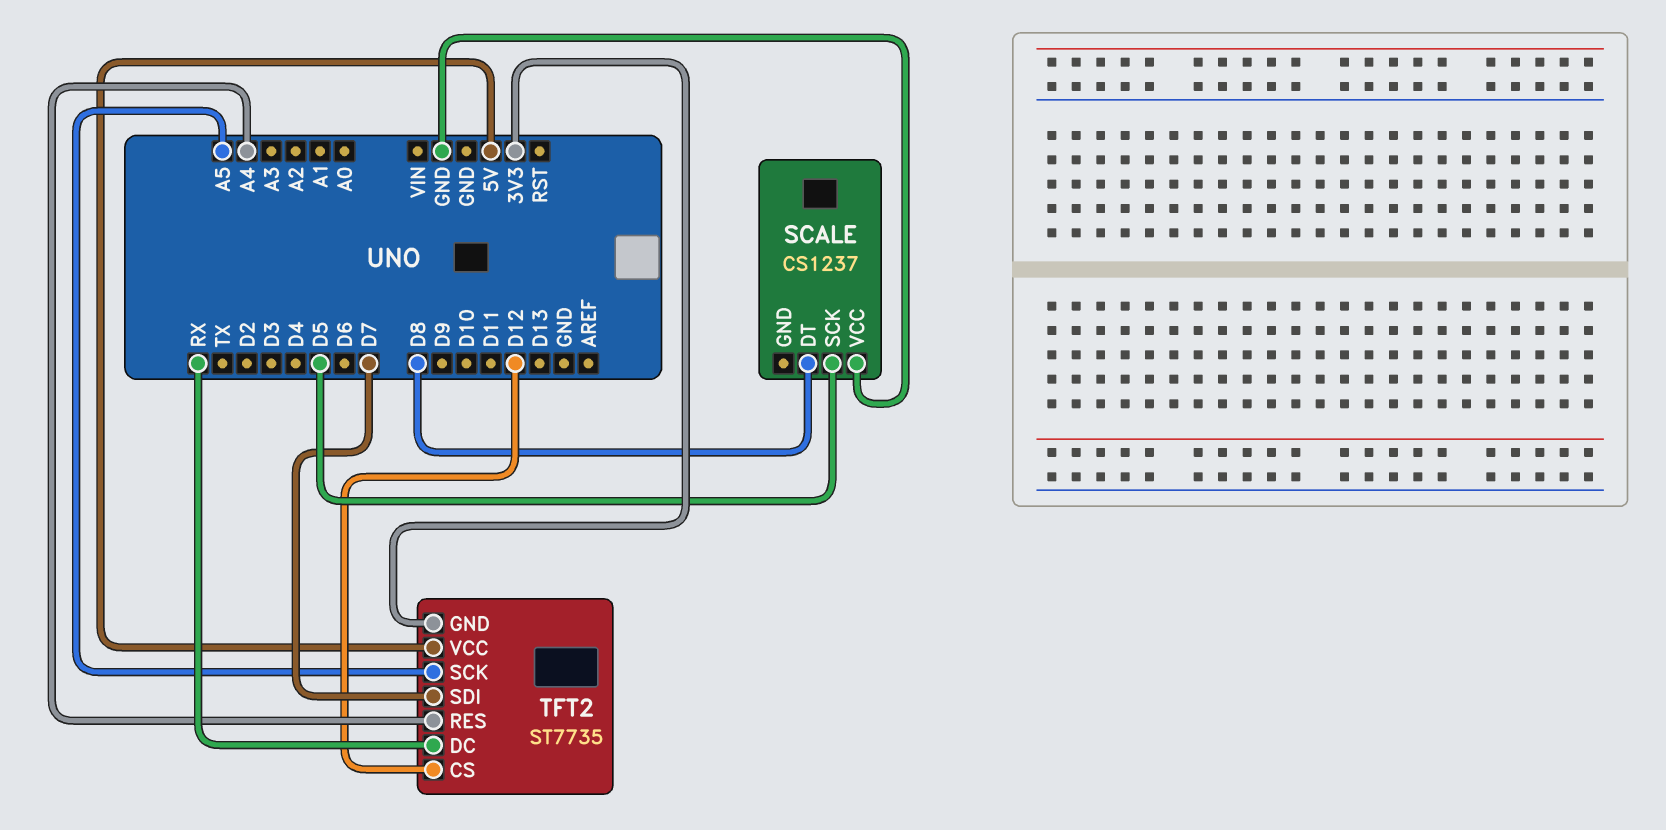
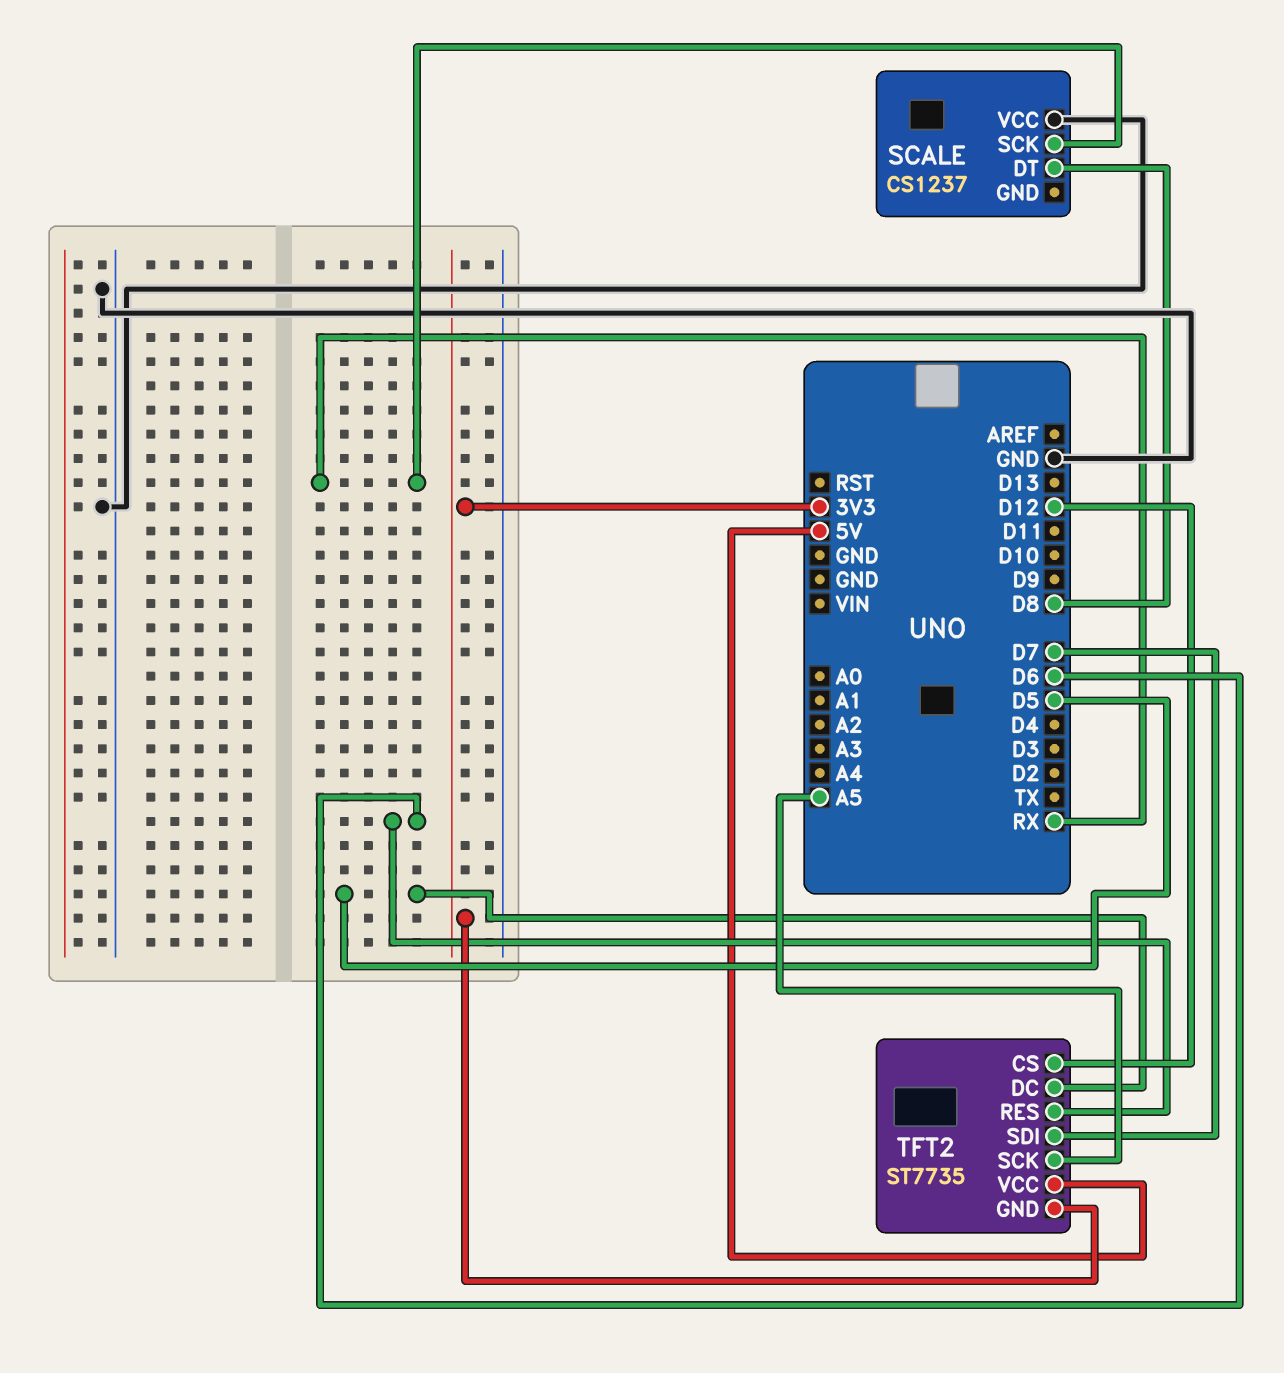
SCALE pin SCK: D5 -> RX
TFT2 pin DC: RX -> D5
TFT2 pin RES: A4 -> D6

